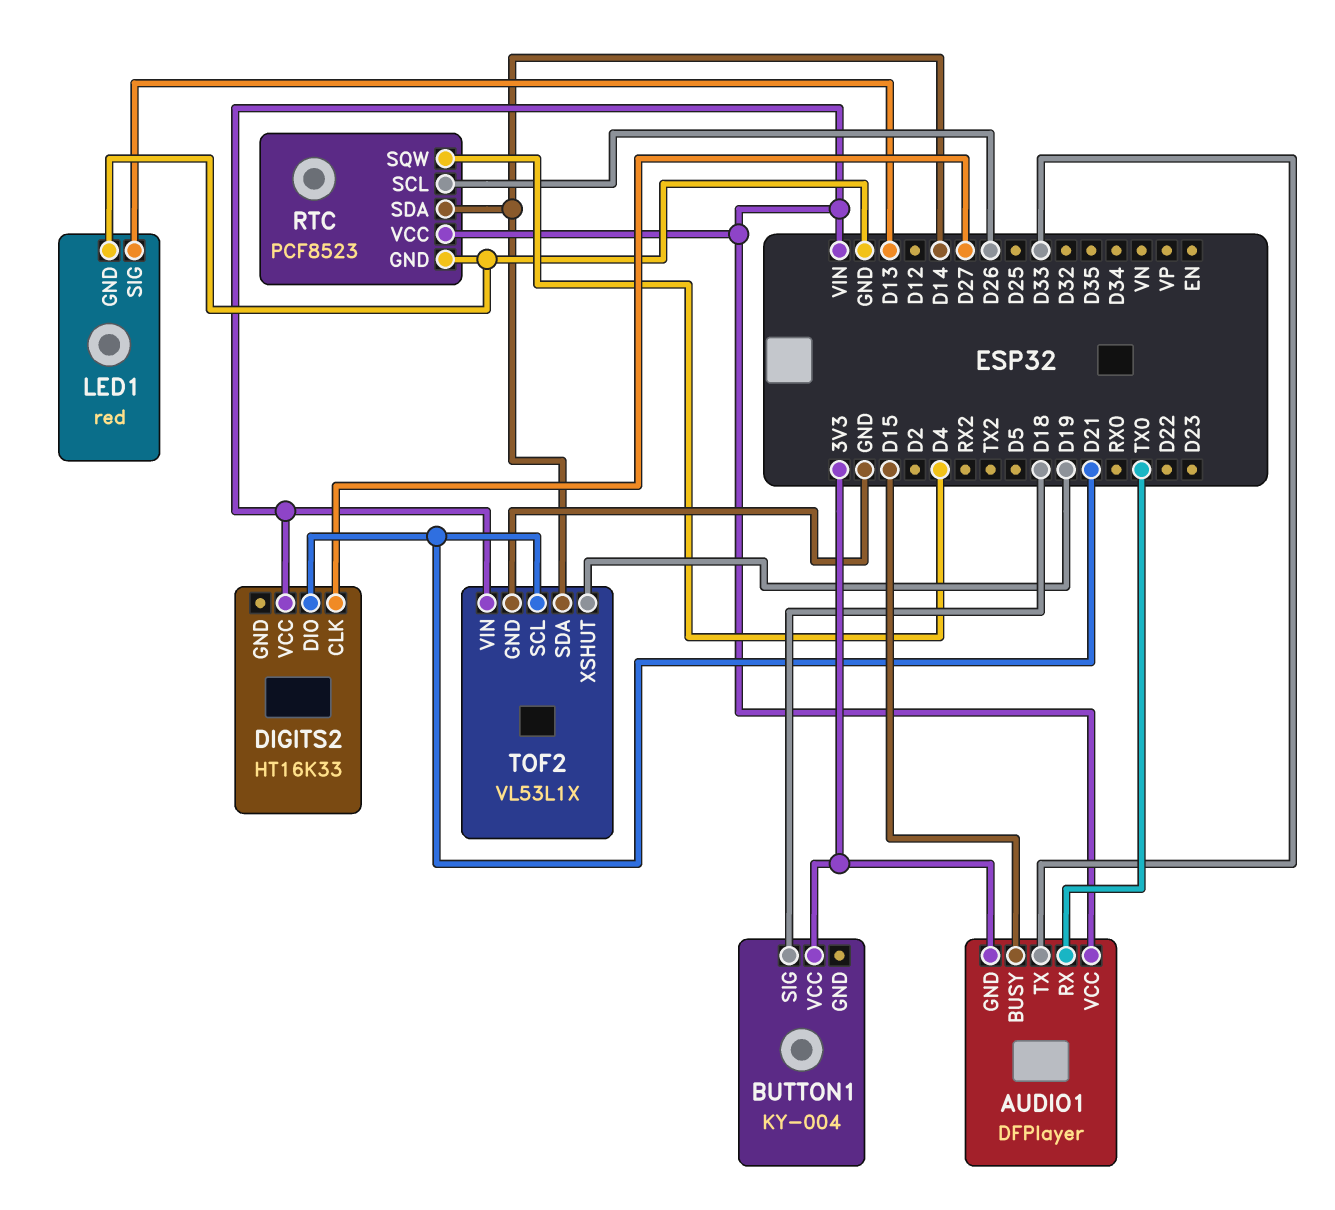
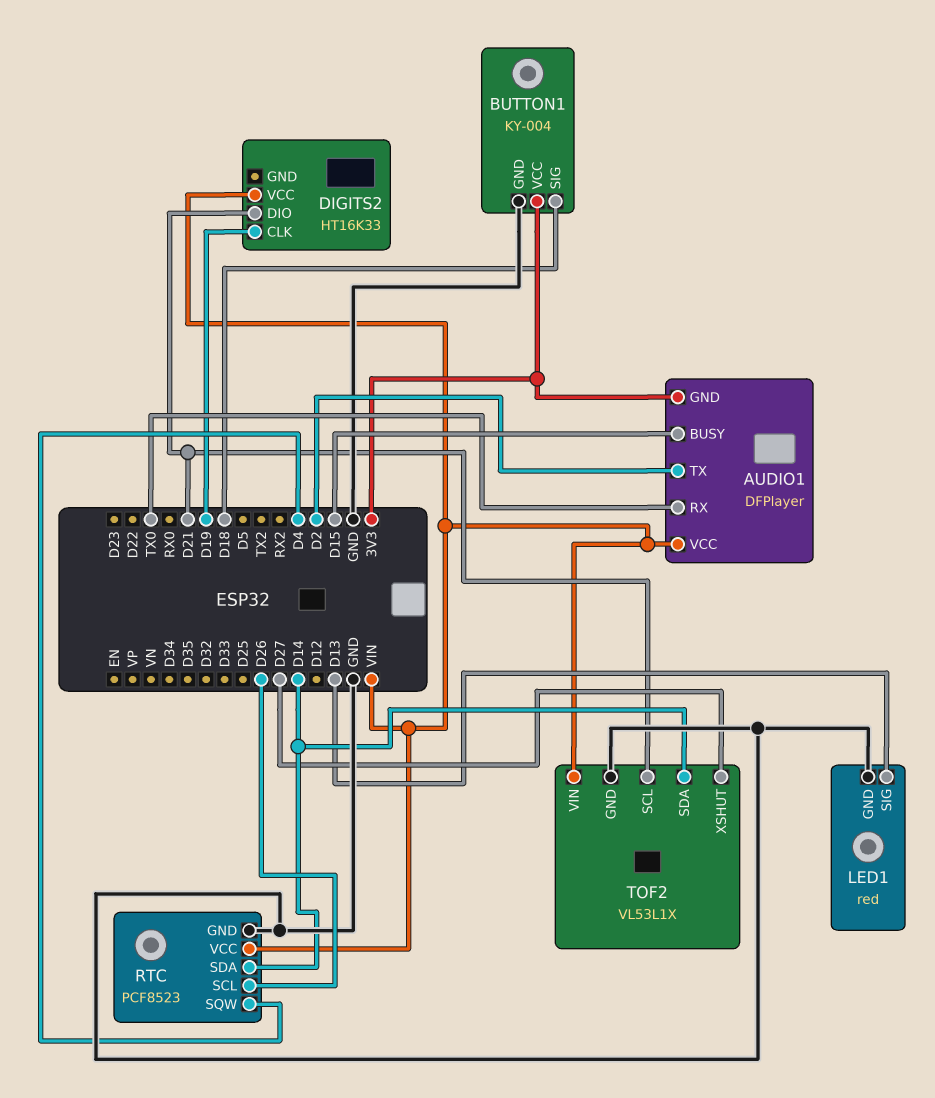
AUDIO1 pin TX: D33 -> D2
BUTTON1 pin GND: none -> GND
DIGITS2 pin CLK: D27 -> D19
TOF2 pin XSHUT: D19 -> D27

